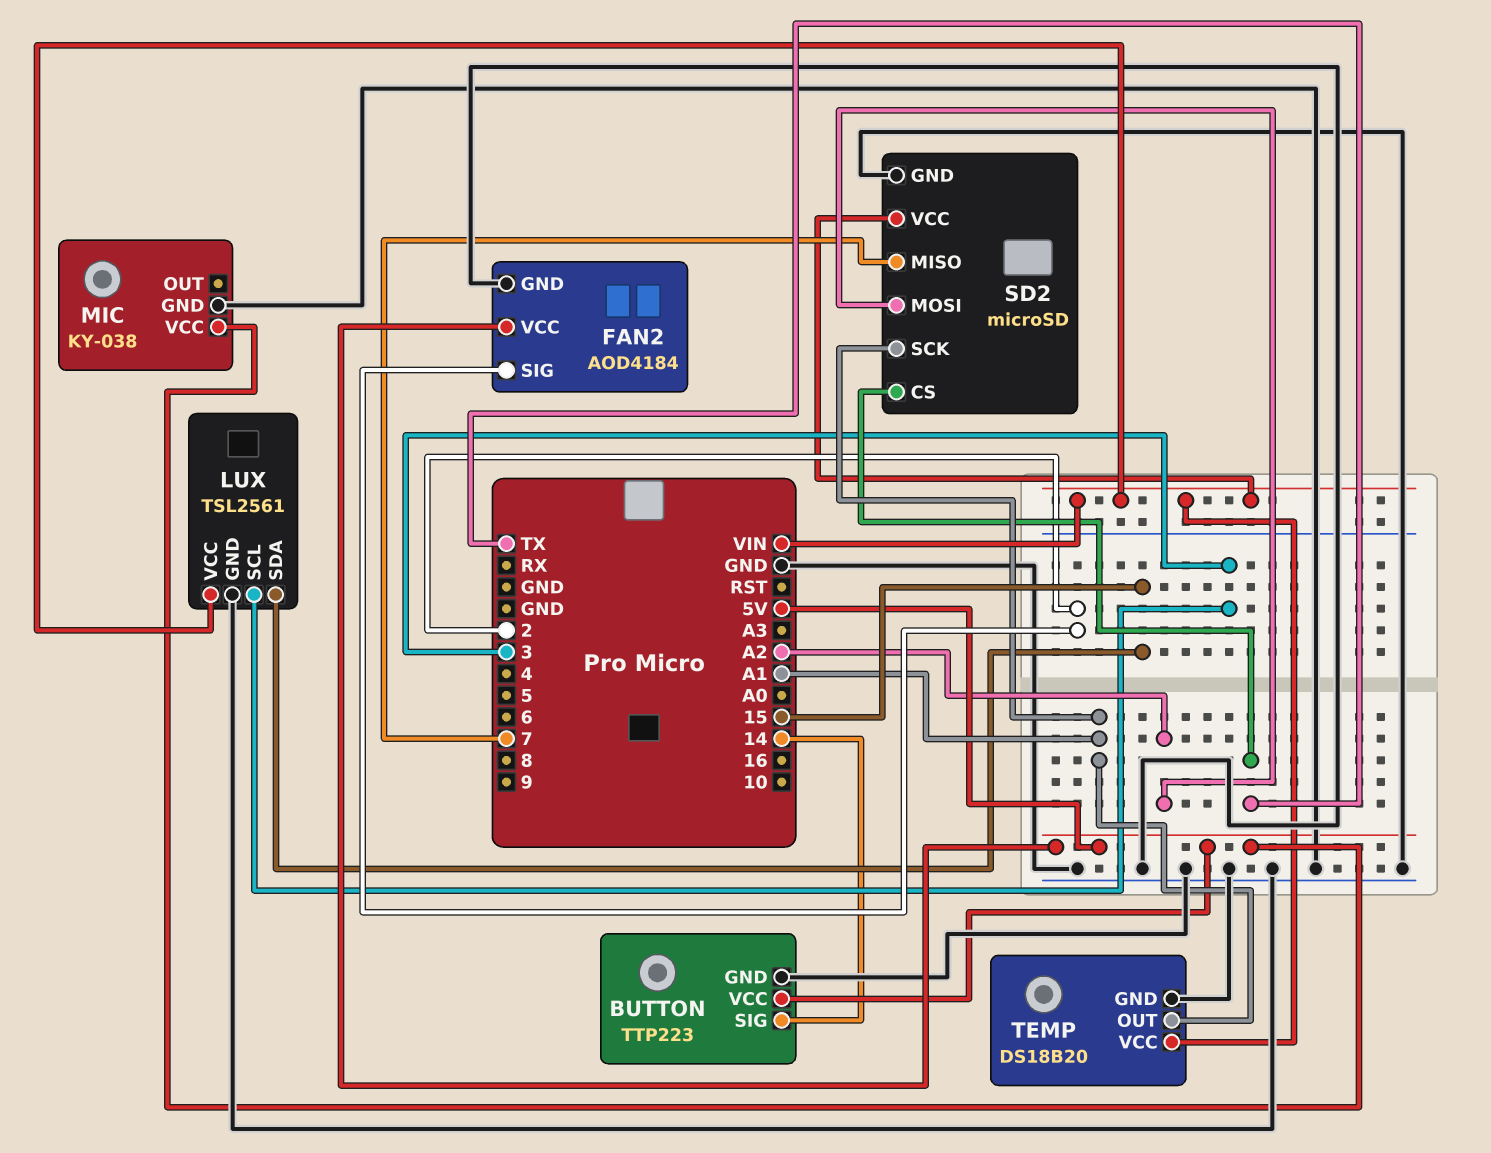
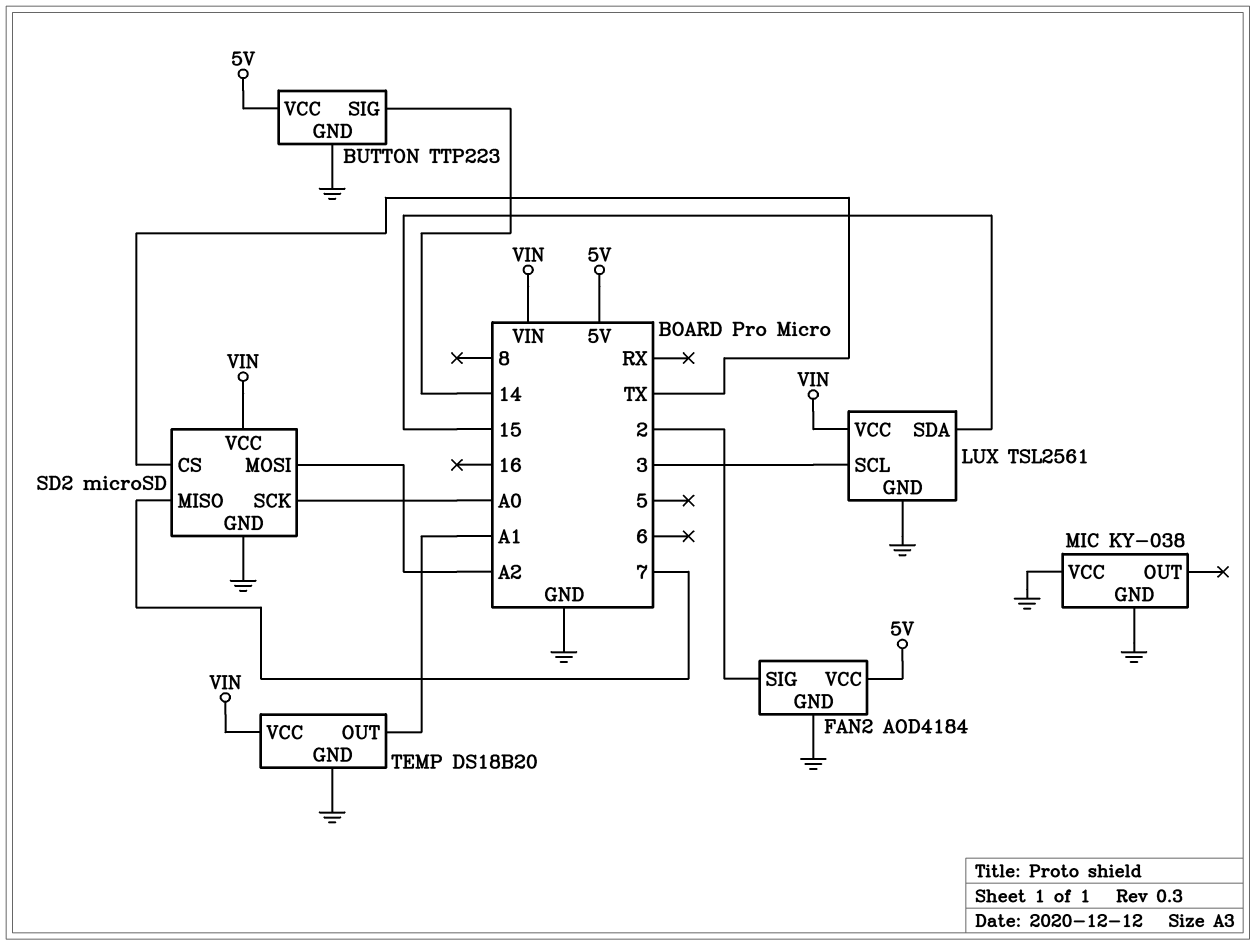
MIC pin VCC: 5V -> GND
SD2 pin SCK: A1 -> A0

